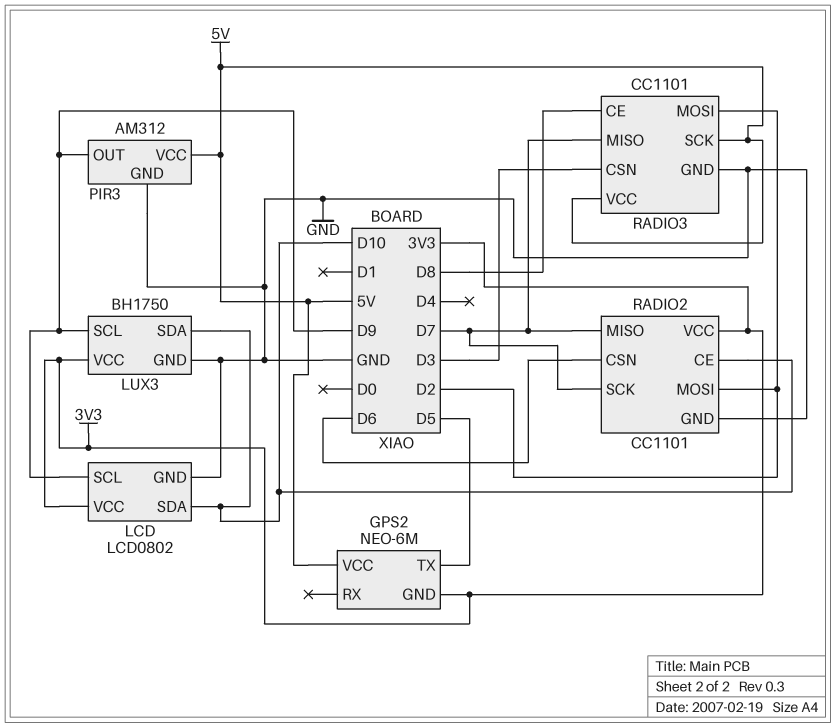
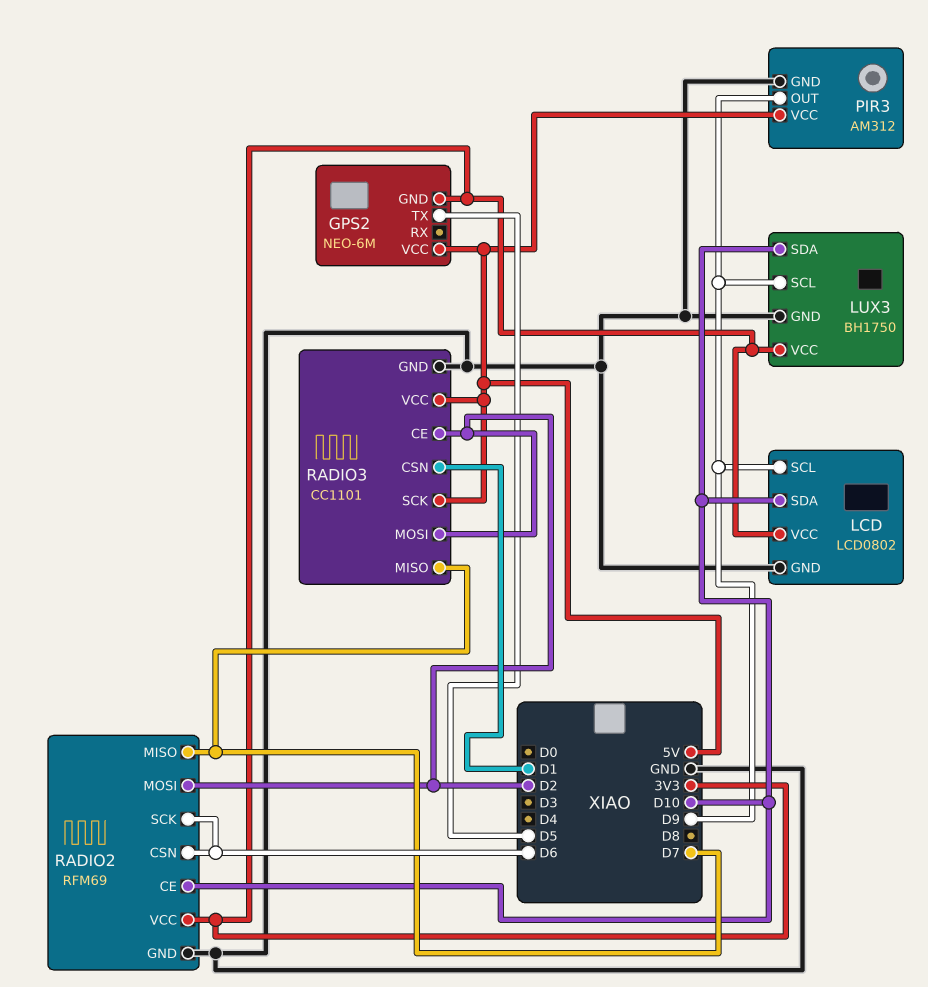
RADIO2: CC1101 -> RFM69
RADIO2 pin SCK: D7 -> D6
RADIO3 pin CE: D8 -> D2
RADIO3 pin CSN: D3 -> D1

